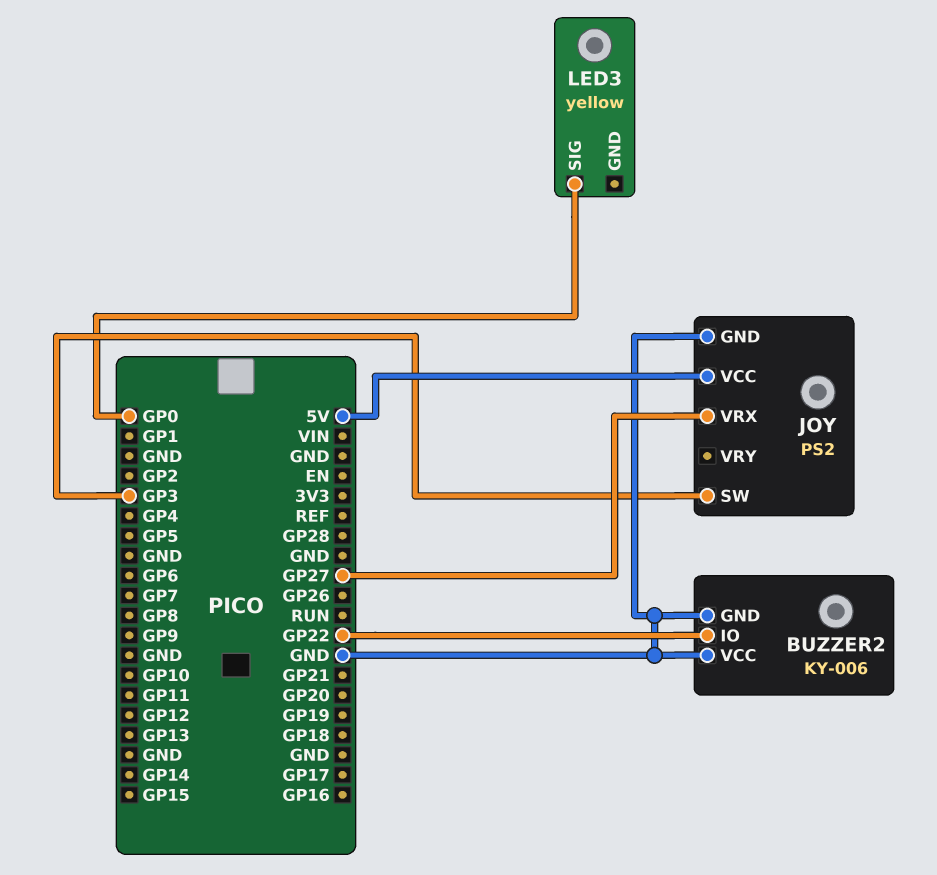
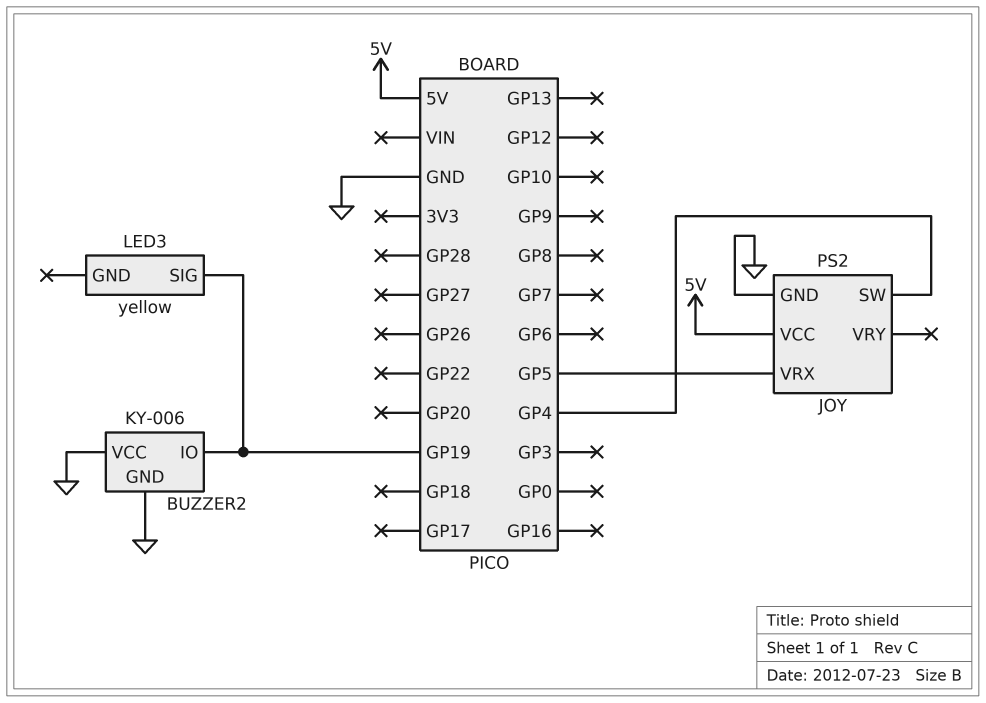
BUZZER2 pin IO: GP22 -> GP19
JOY pin SW: GP3 -> GP4
JOY pin VRX: GP27 -> GP5
LED3 pin SIG: GP0 -> GP19

